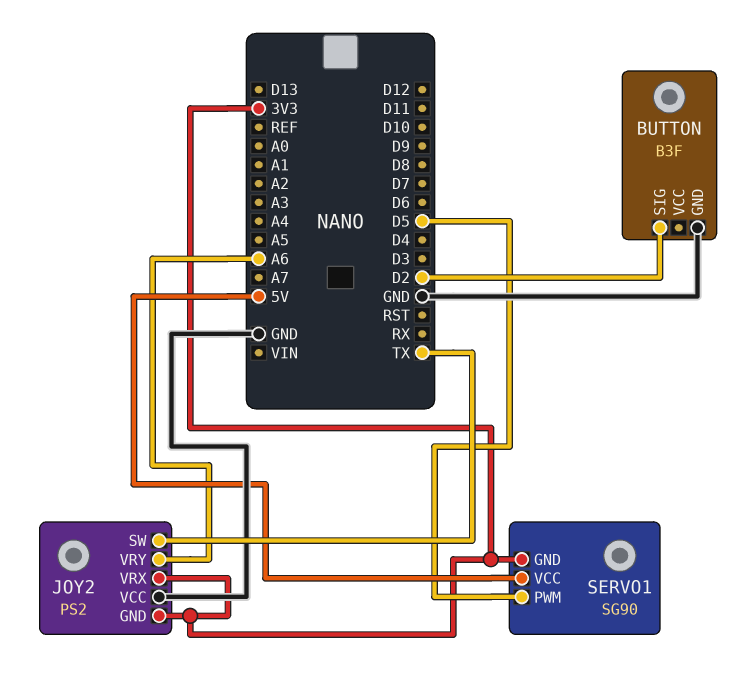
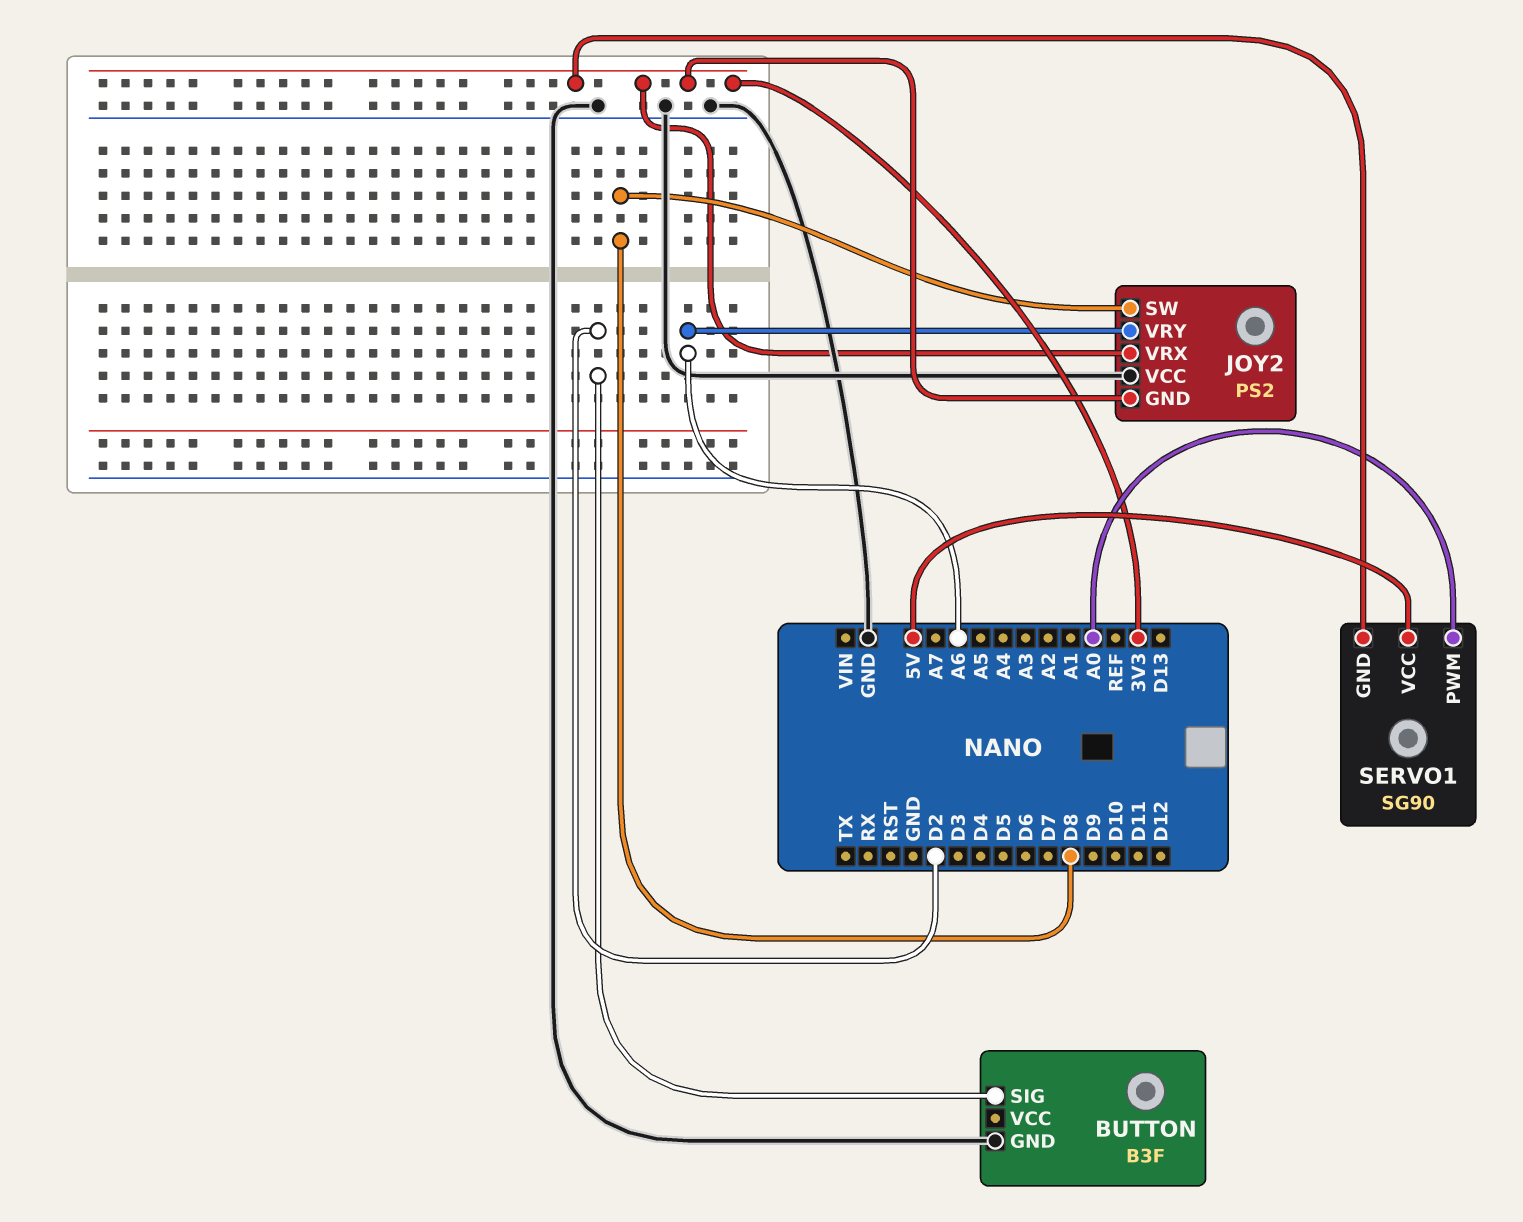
JOY2 pin SW: TX -> D8
SERVO1 pin PWM: D5 -> A0

